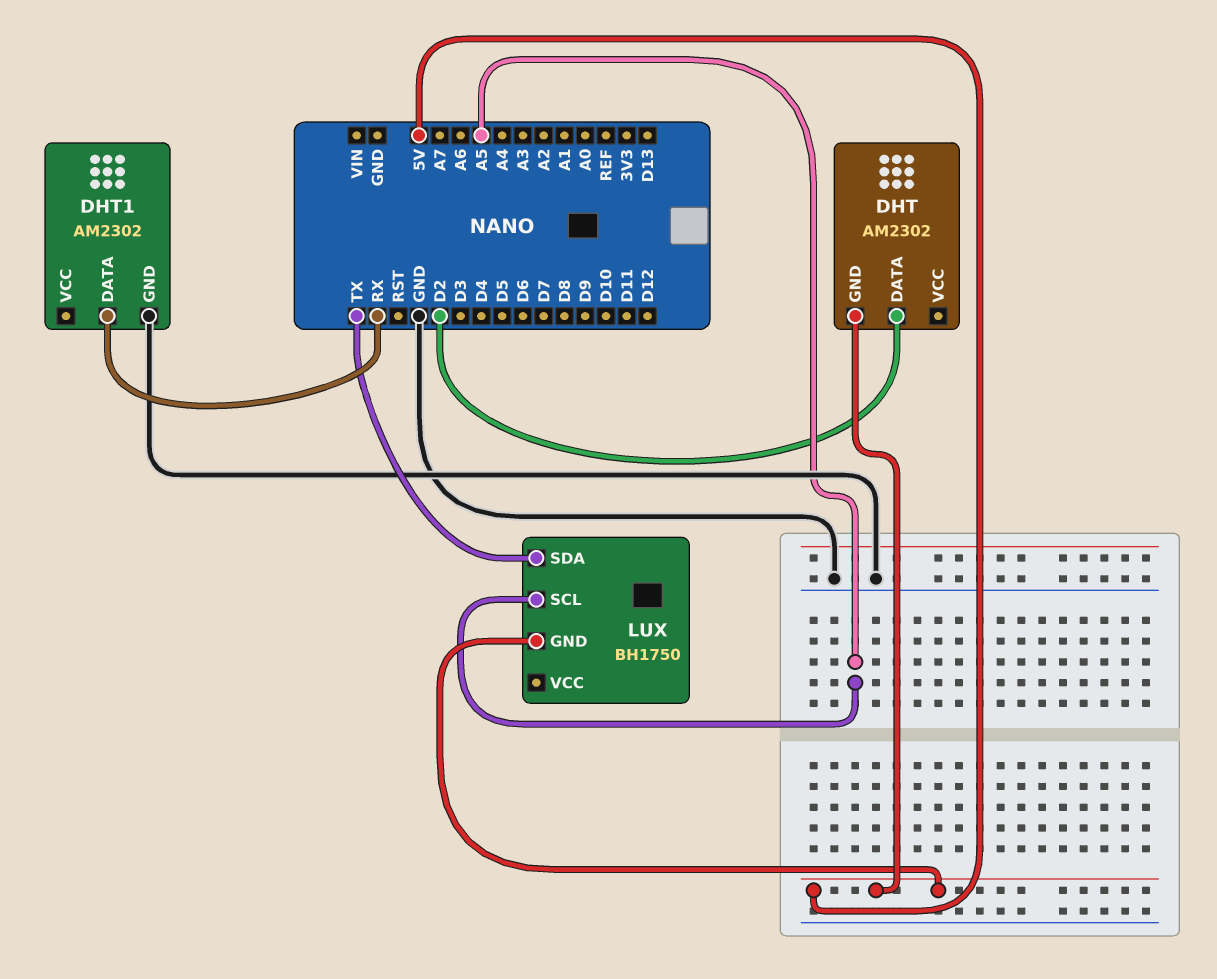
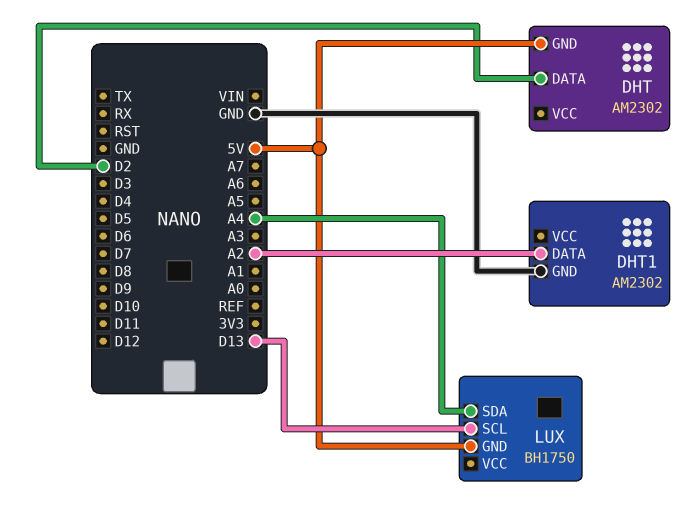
DHT1 pin DATA: RX -> A2
LUX pin SCL: A5 -> D13
LUX pin SDA: TX -> A4

